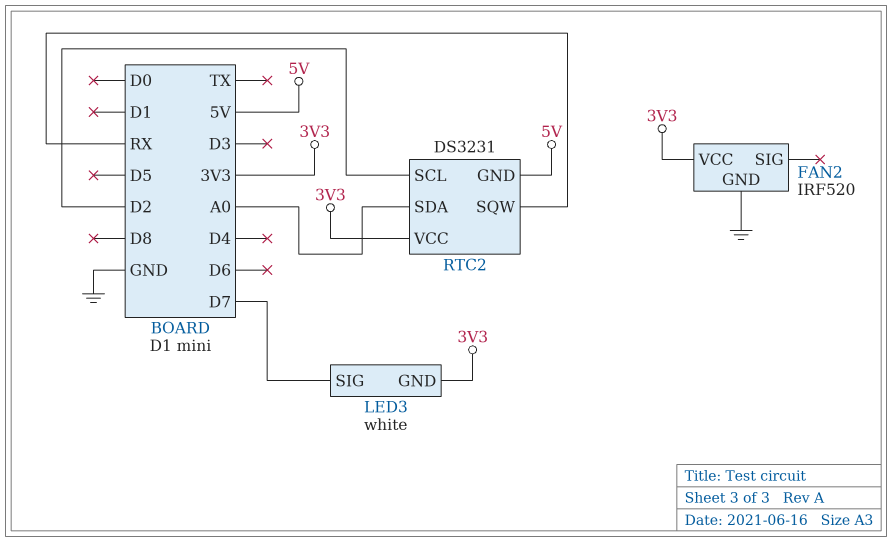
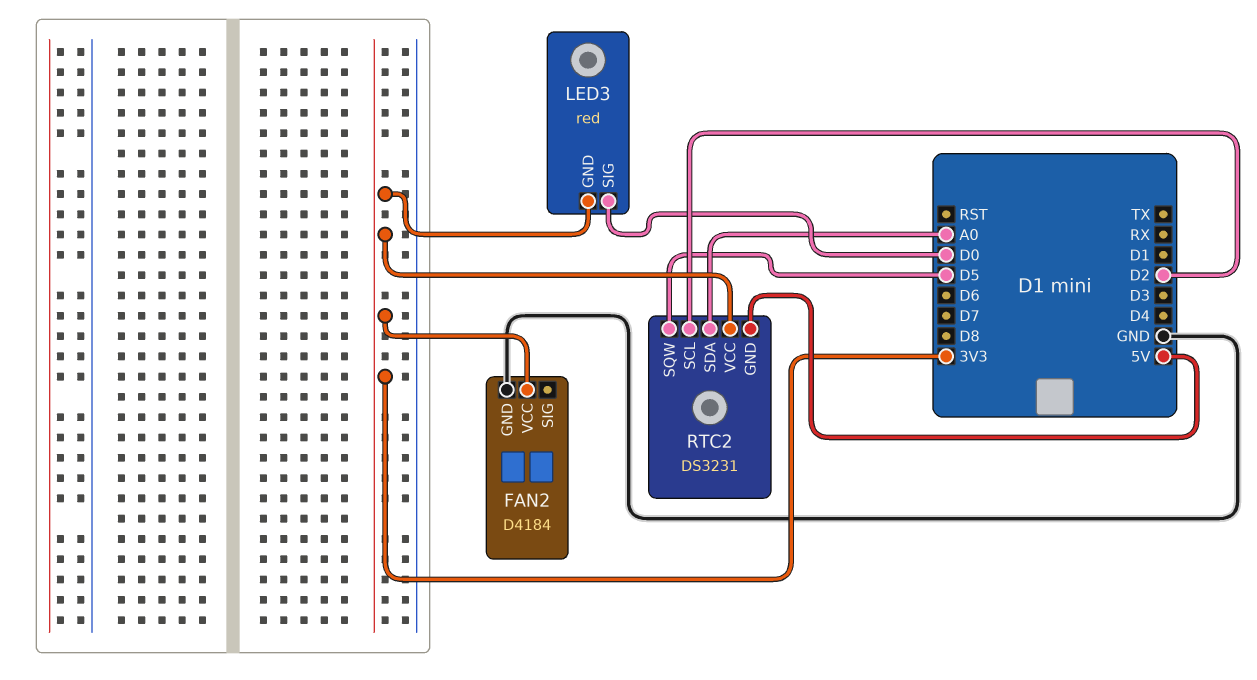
FAN2: IRF520 -> D4184
LED3: white -> red
LED3 pin SIG: D7 -> D0
RTC2 pin SQW: RX -> D5

